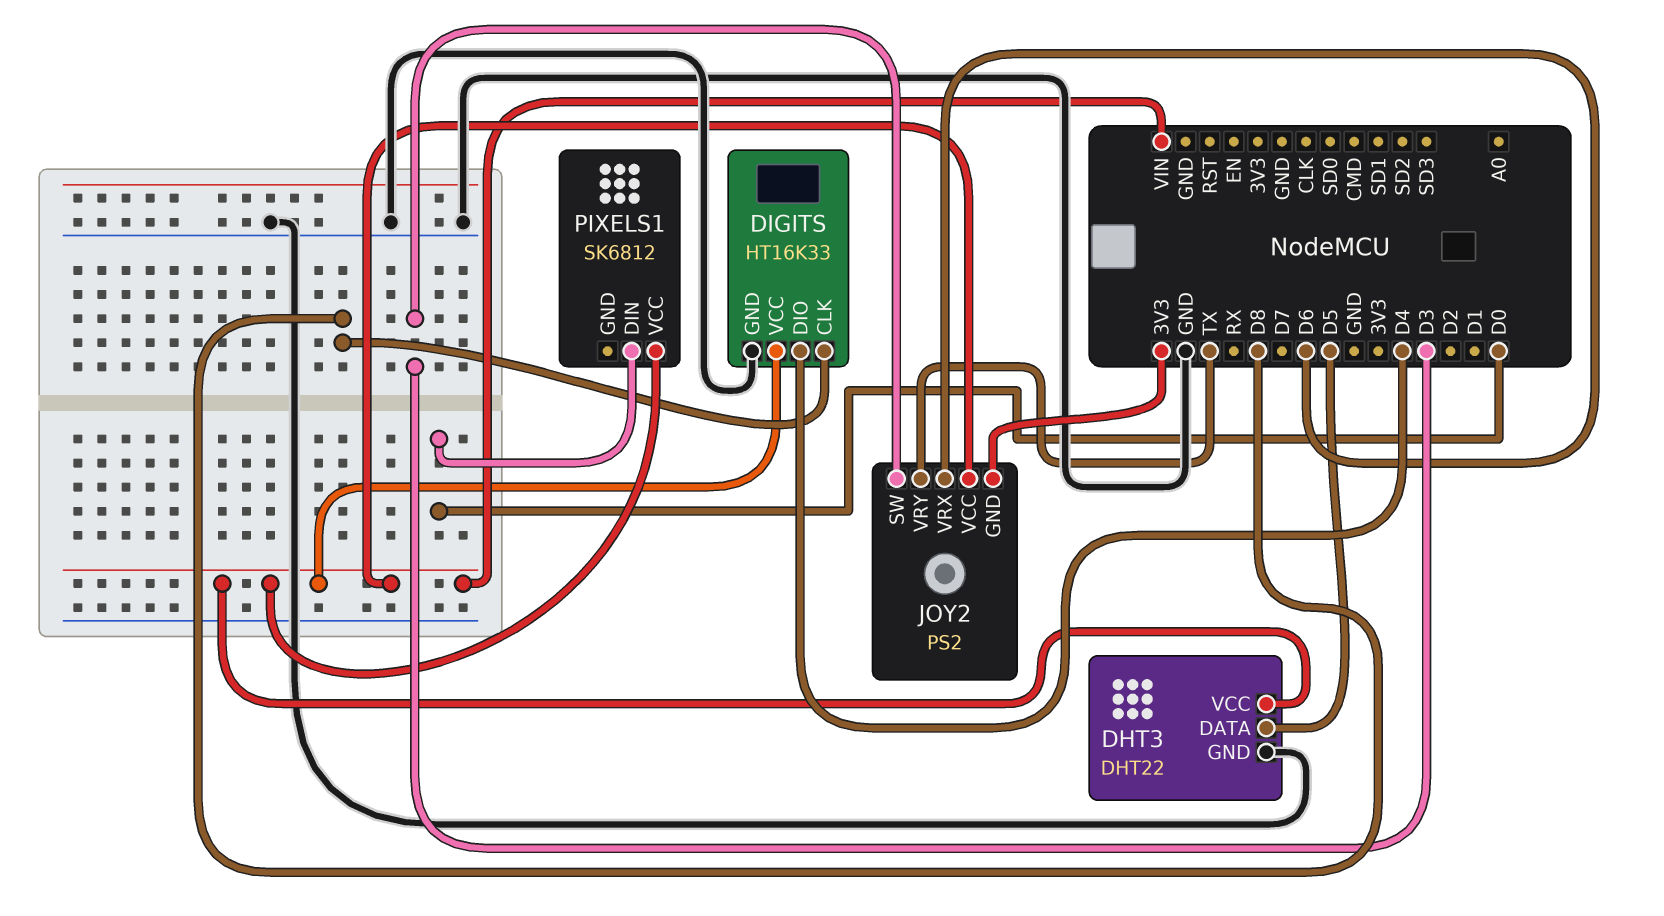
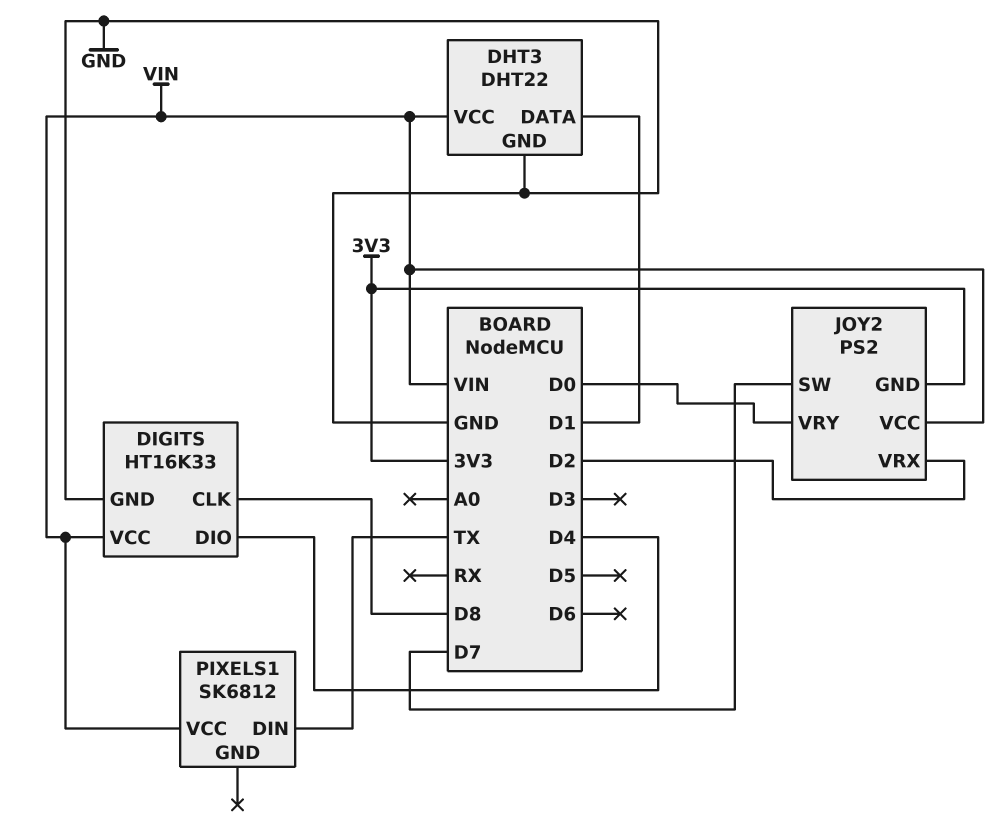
DHT3 pin DATA: D5 -> D1
JOY2 pin SW: D3 -> D7
JOY2 pin VRX: D6 -> D2
JOY2 pin VRY: TX -> D0
PIXELS1 pin DIN: D0 -> TX

